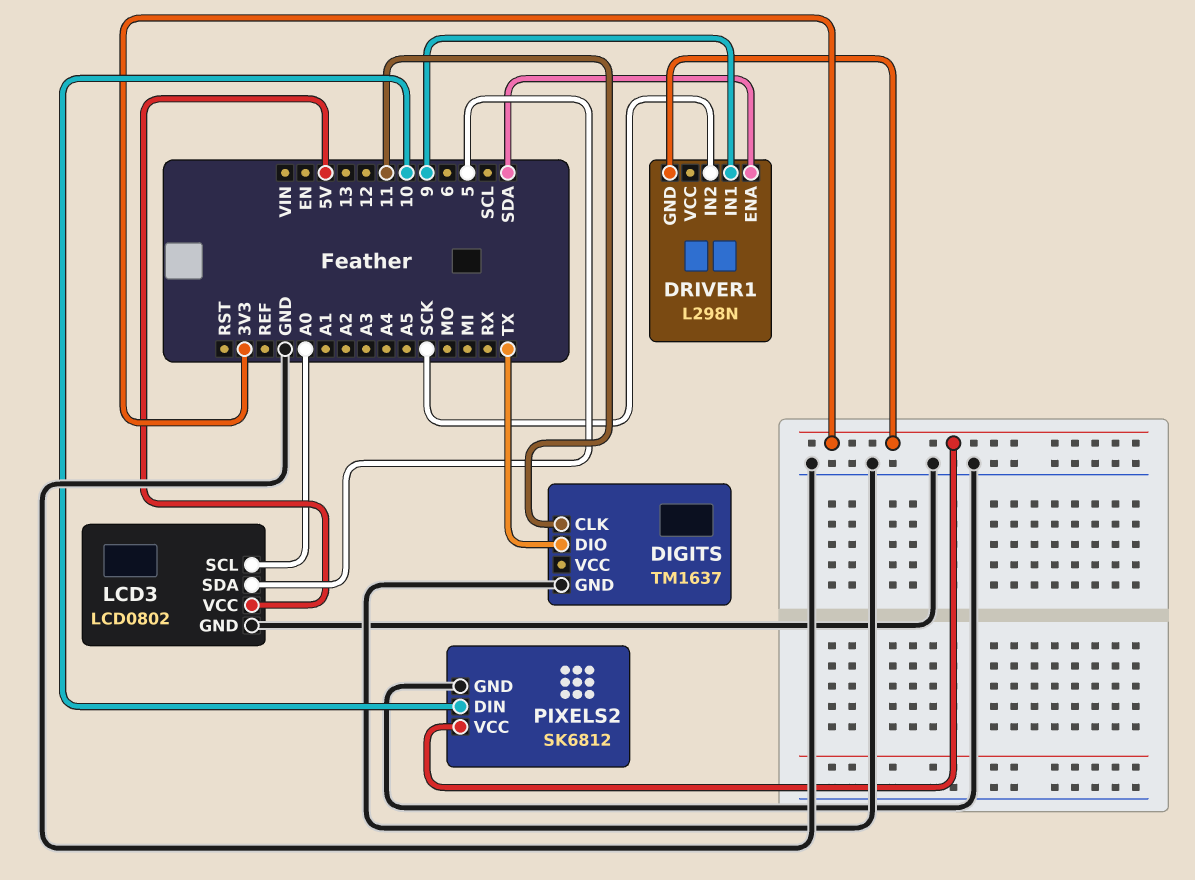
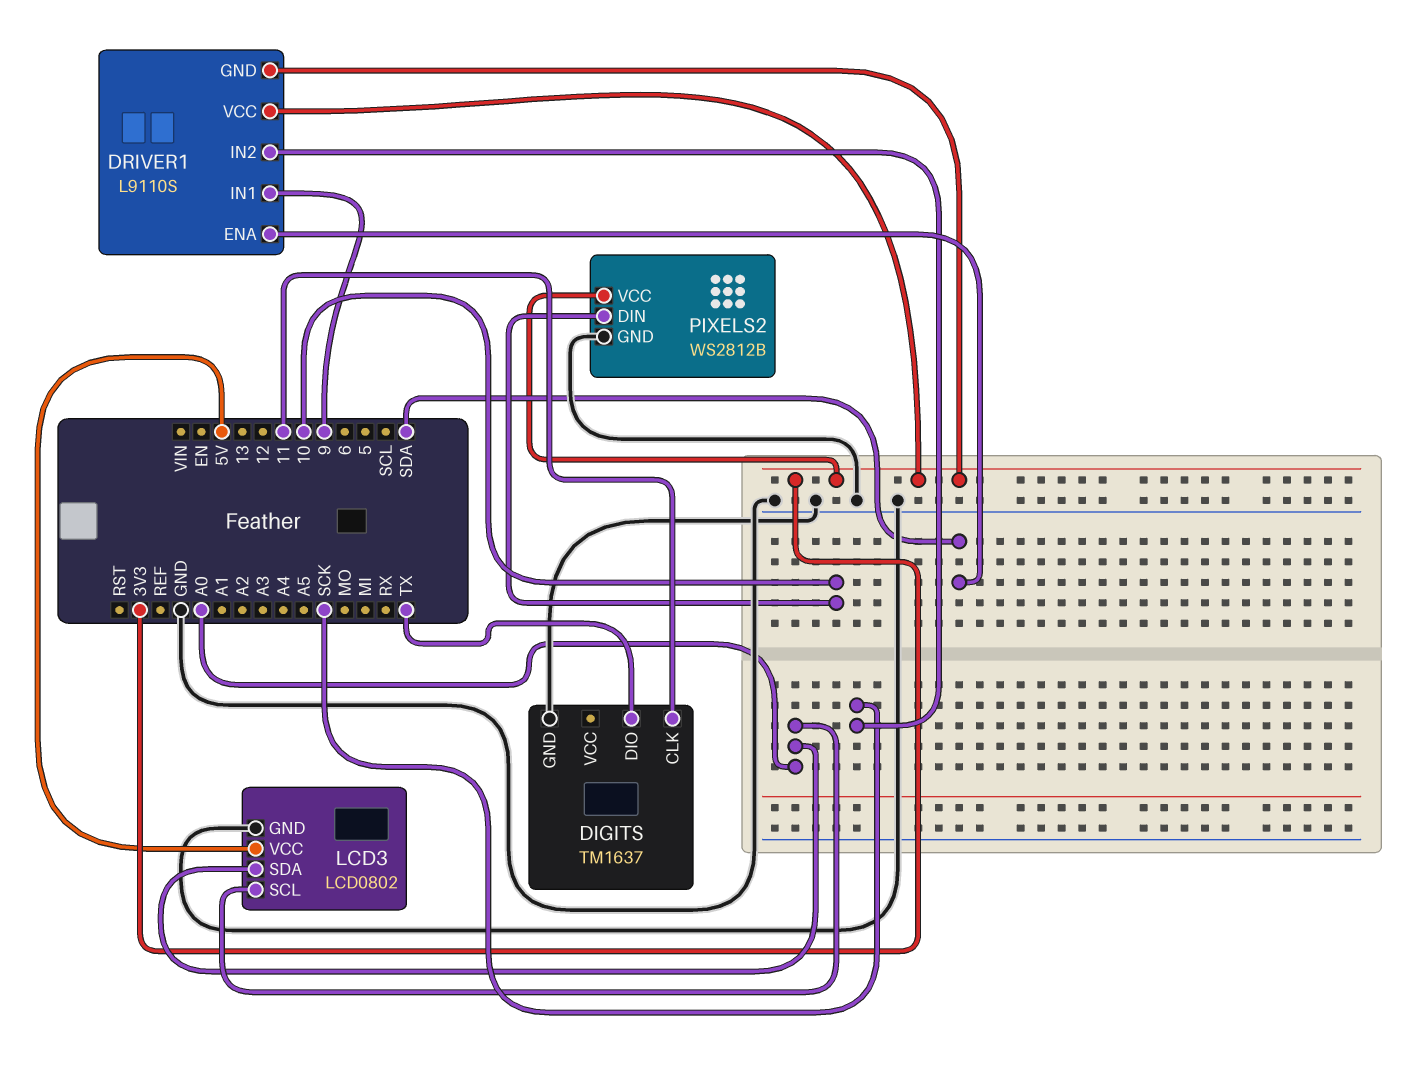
DRIVER1: L298N -> L9110S
DRIVER1 pin VCC: none -> 3V3
LCD3 pin SDA: 5 -> A0
PIXELS2: SK6812 -> WS2812B

